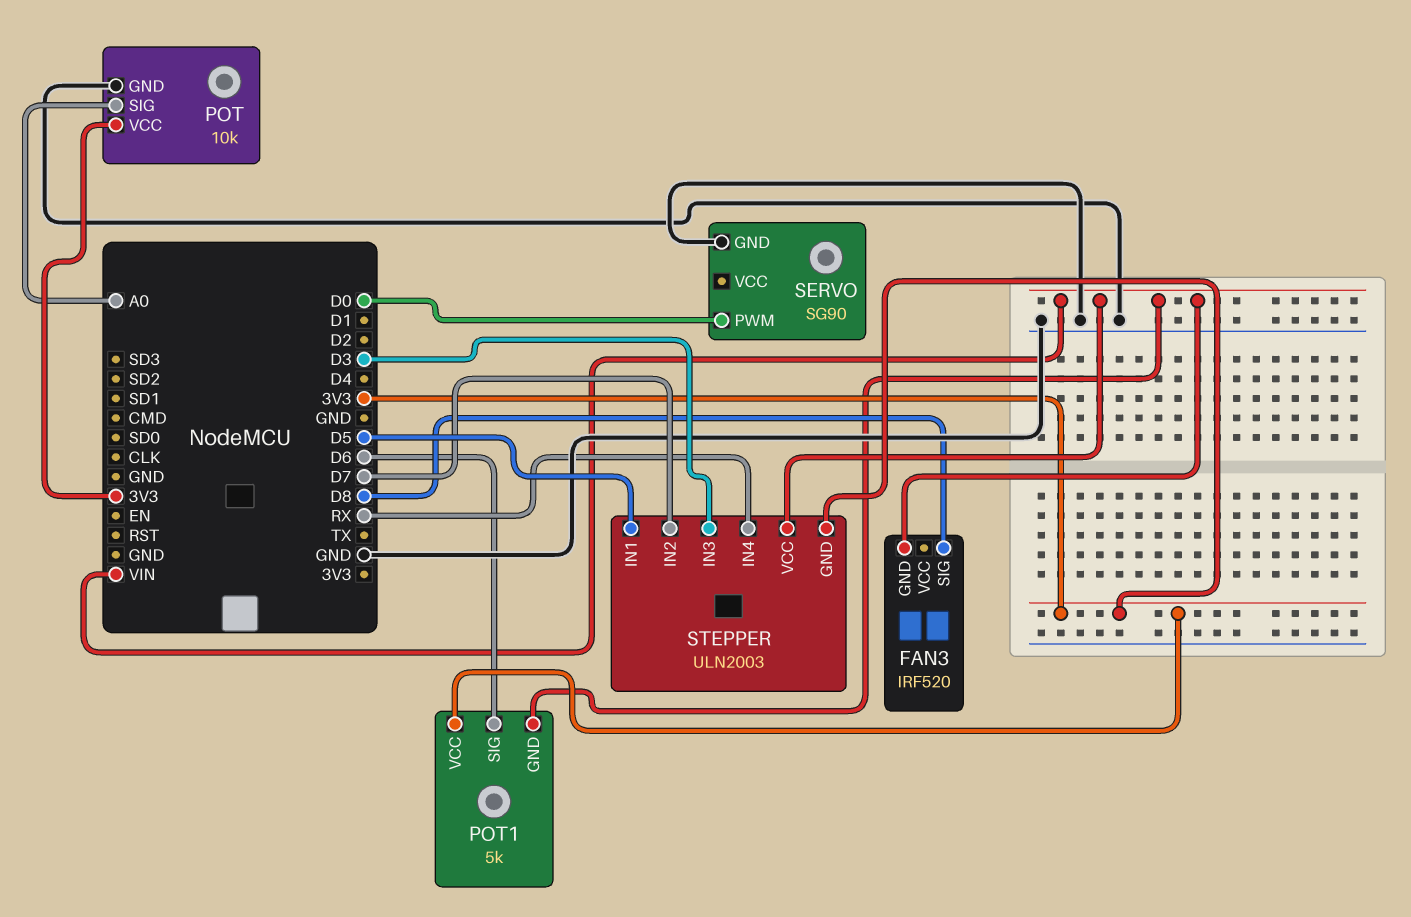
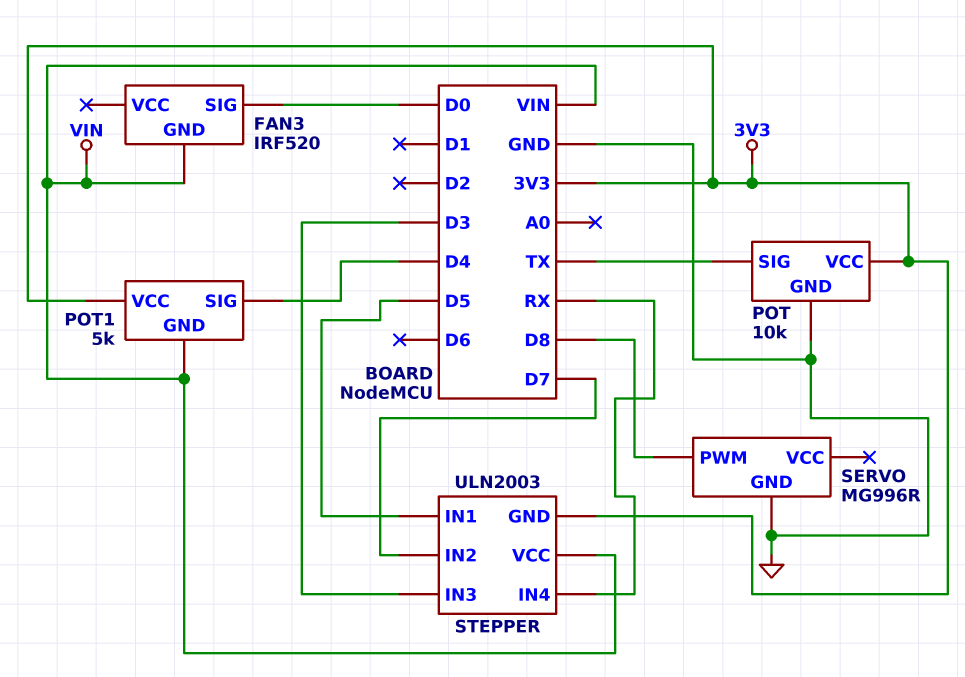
FAN3 pin SIG: D8 -> D0
POT pin SIG: A0 -> TX
POT1 pin SIG: D6 -> D4
SERVO: SG90 -> MG996R
SERVO pin PWM: D0 -> D8

